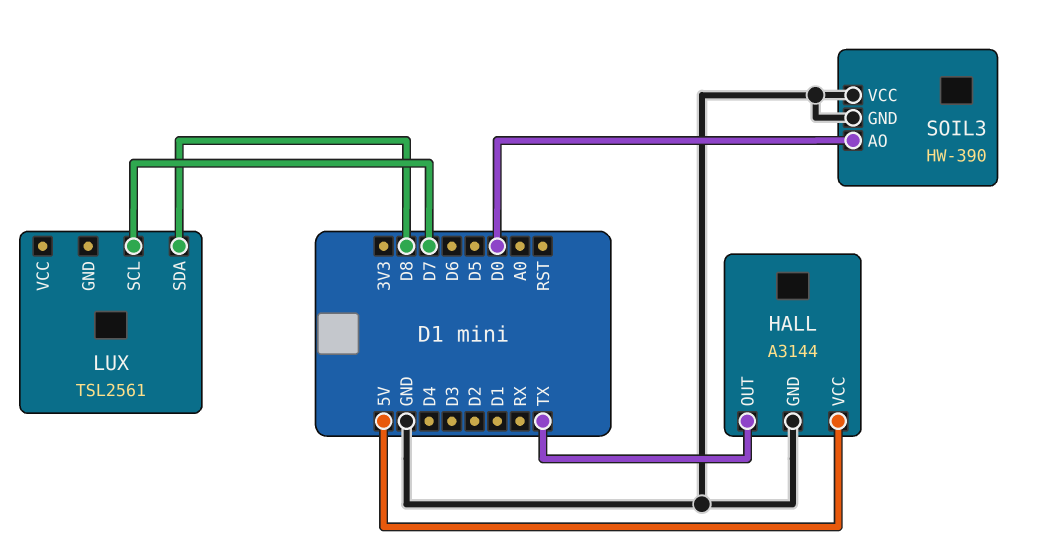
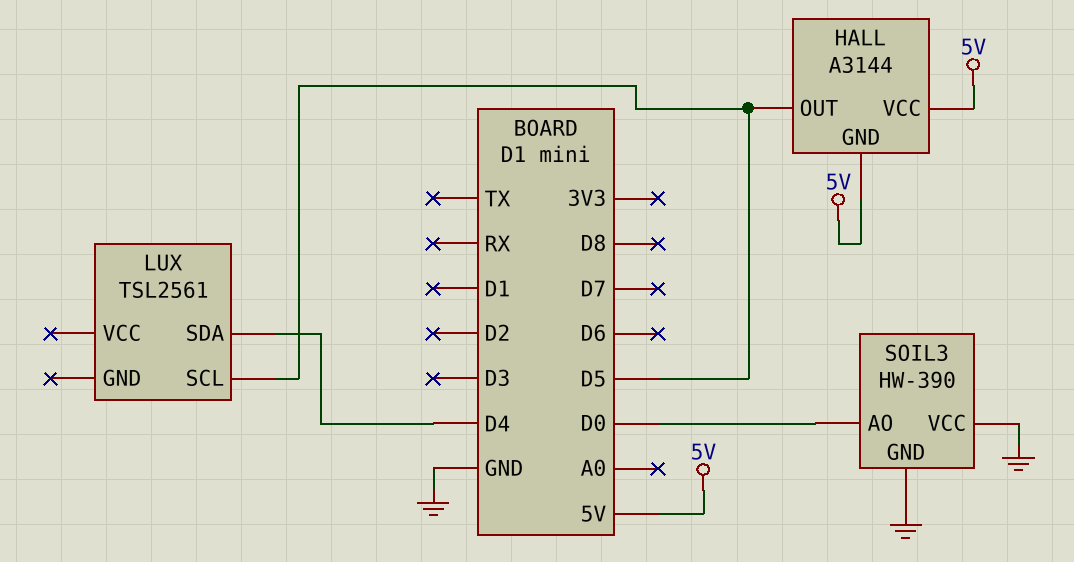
HALL pin GND: GND -> 5V
HALL pin OUT: TX -> D5
LUX pin SCL: D7 -> D5
LUX pin SDA: D8 -> D4

